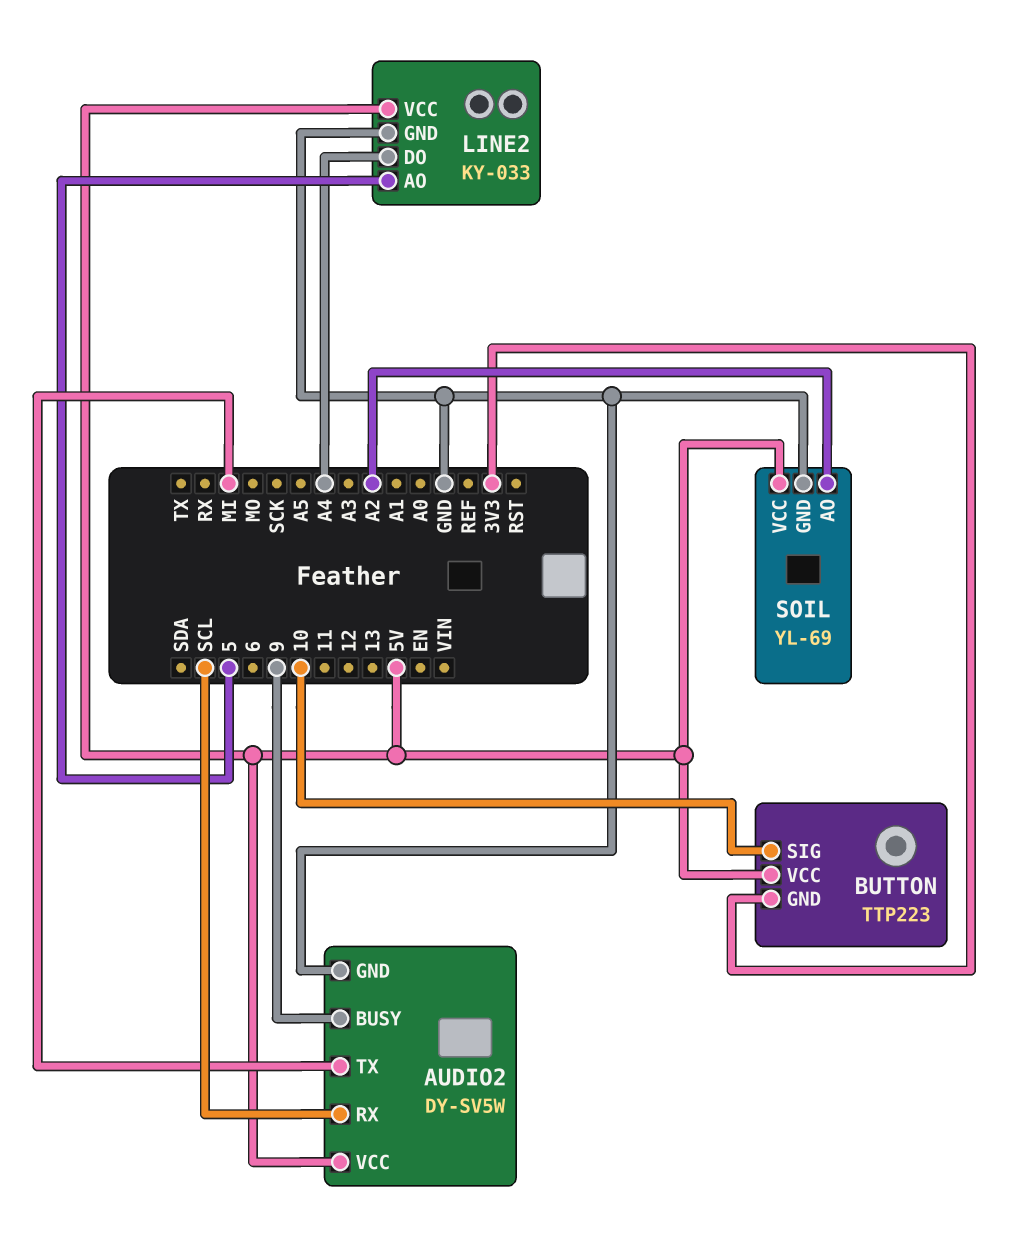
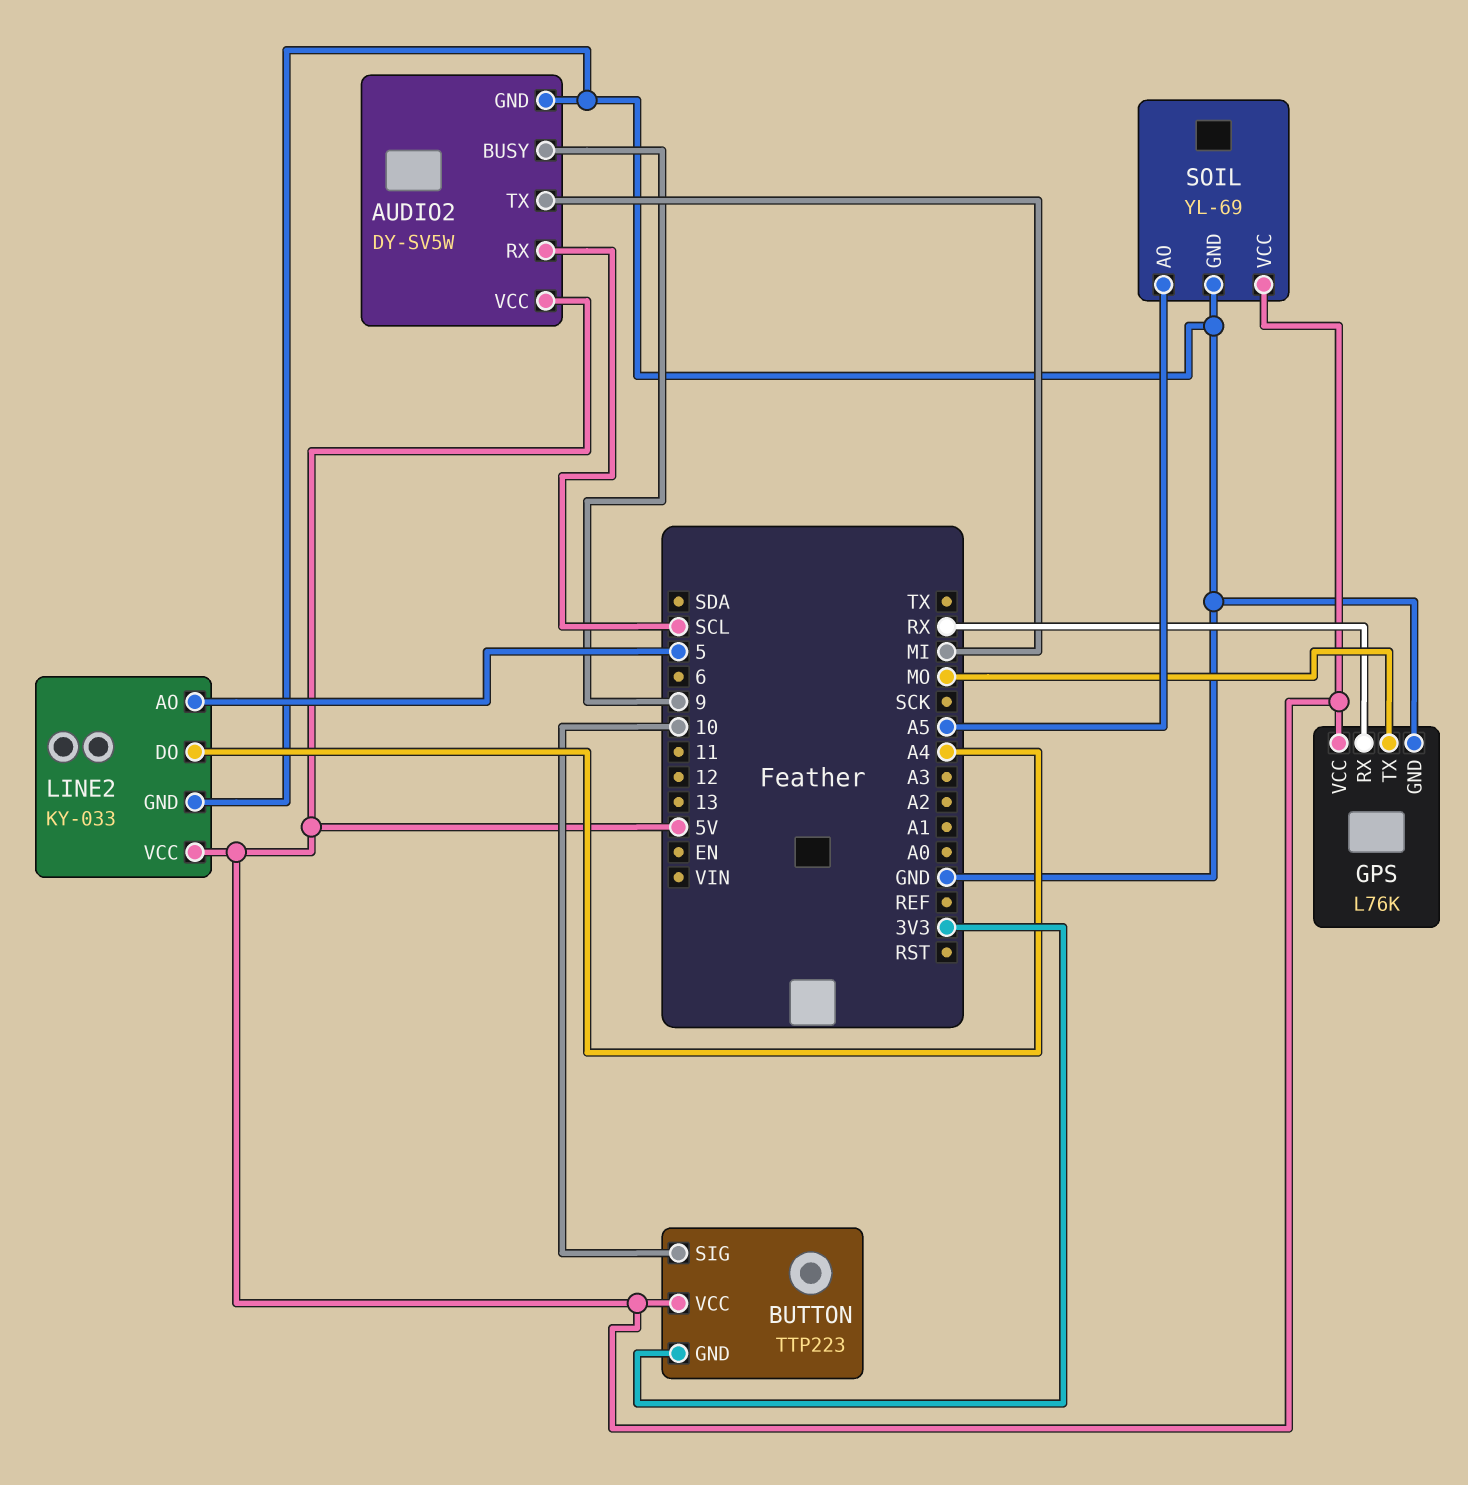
GPS: none -> L76K
GPS pin GND: none -> GND
GPS pin RX: none -> RX
GPS pin TX: none -> MO
GPS pin VCC: none -> 5V
SOIL pin AO: A2 -> A5

